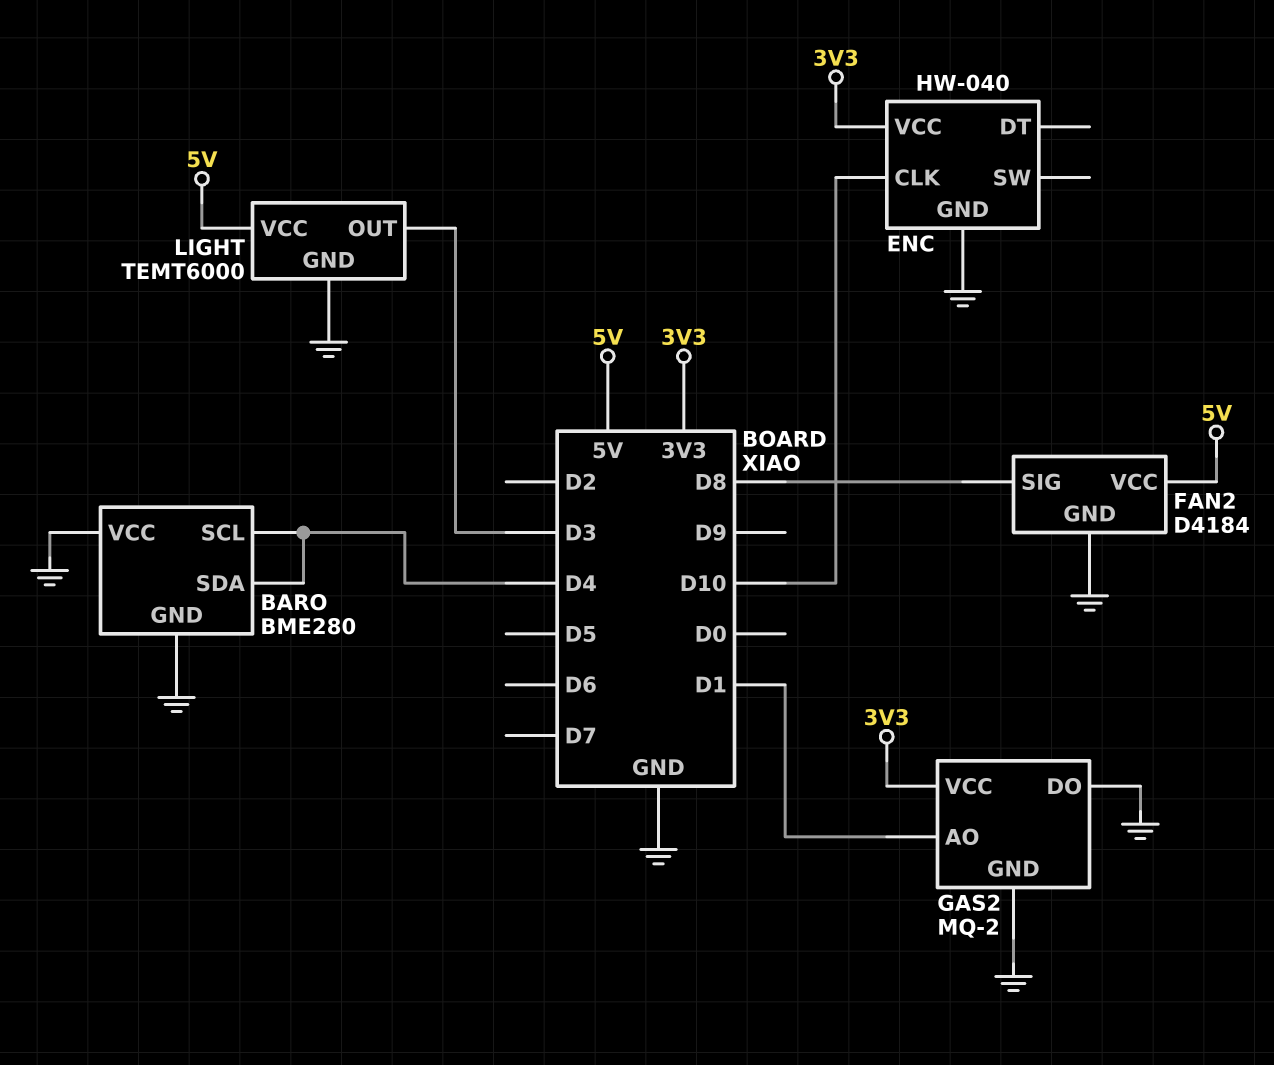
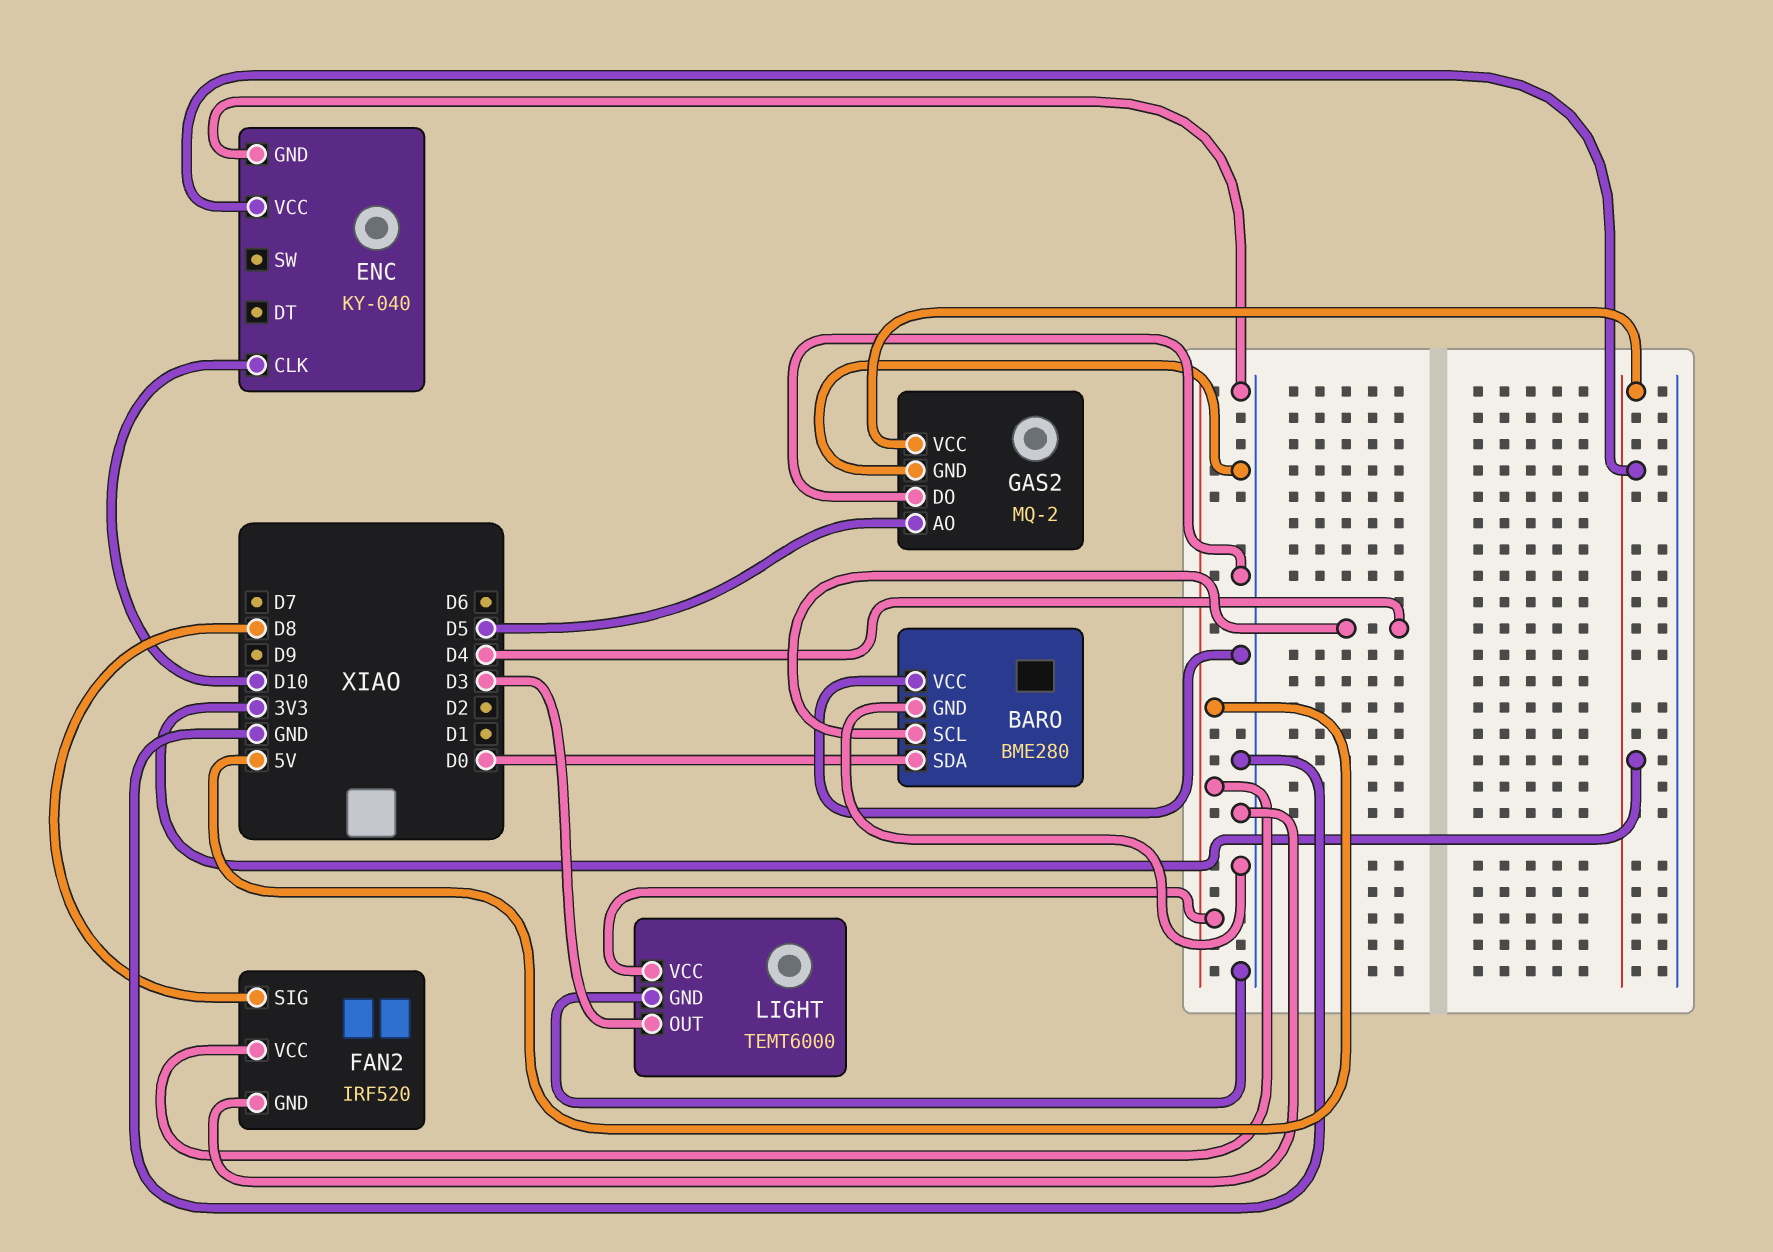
BARO pin SDA: D4 -> D0
ENC: HW-040 -> KY-040
FAN2: D4184 -> IRF520
GAS2 pin AO: D1 -> D5

